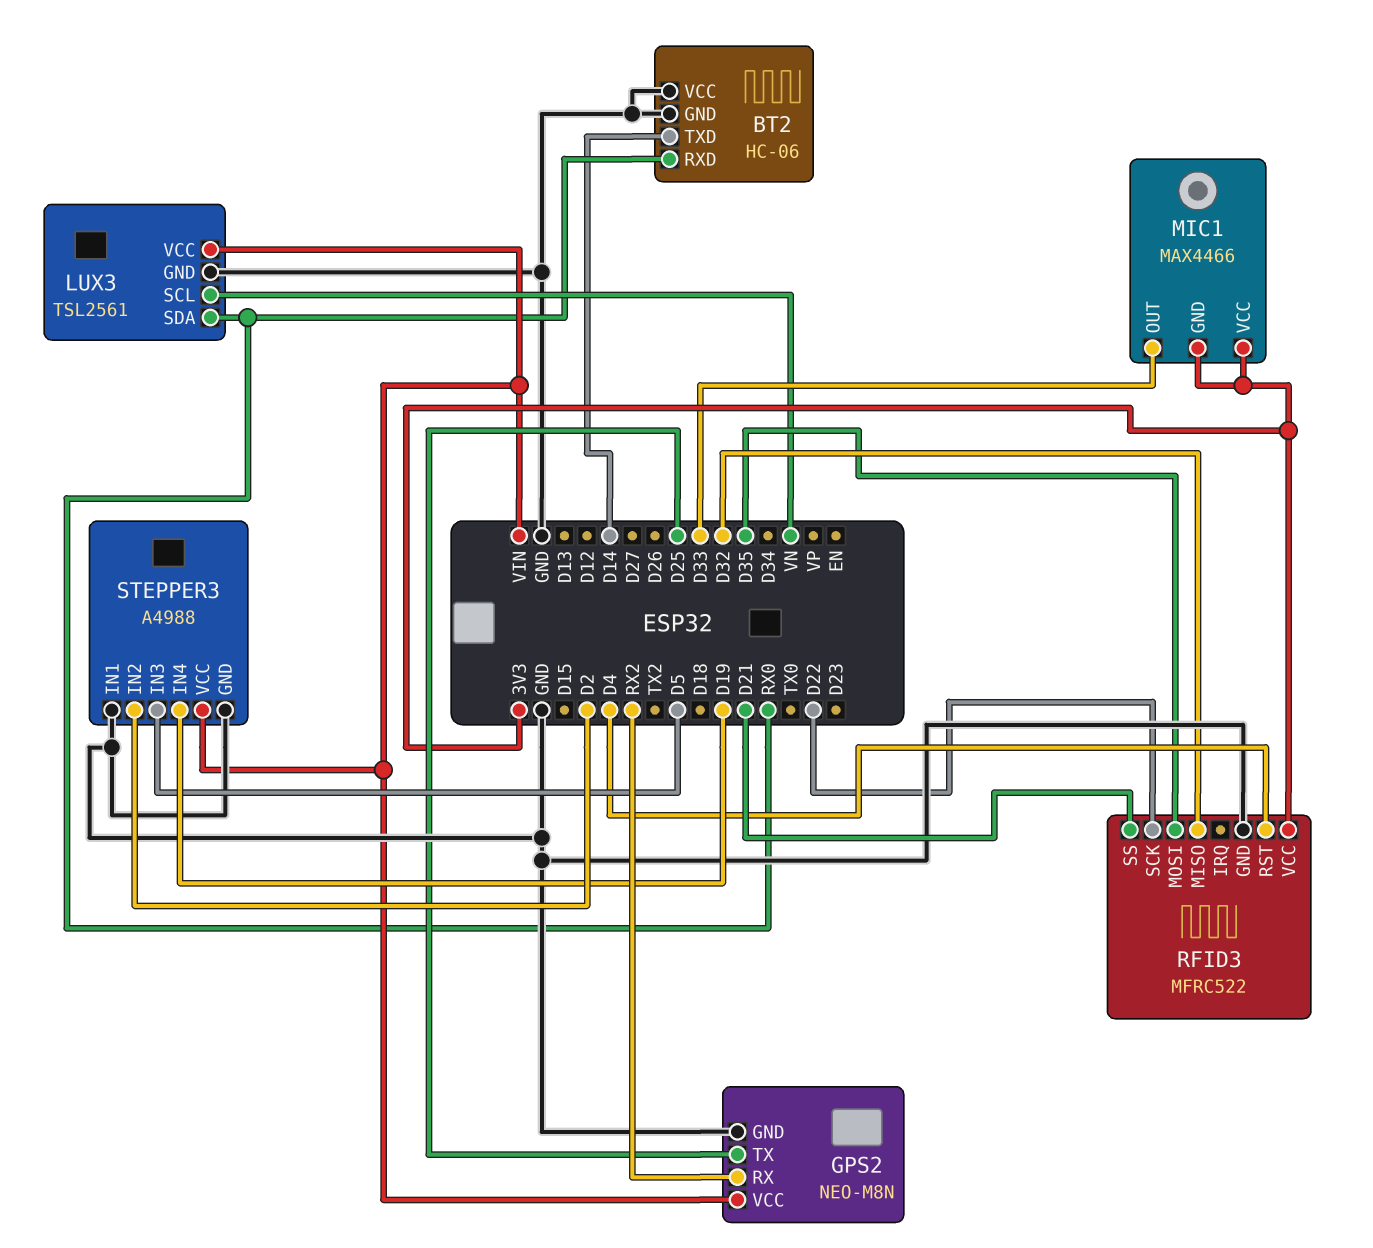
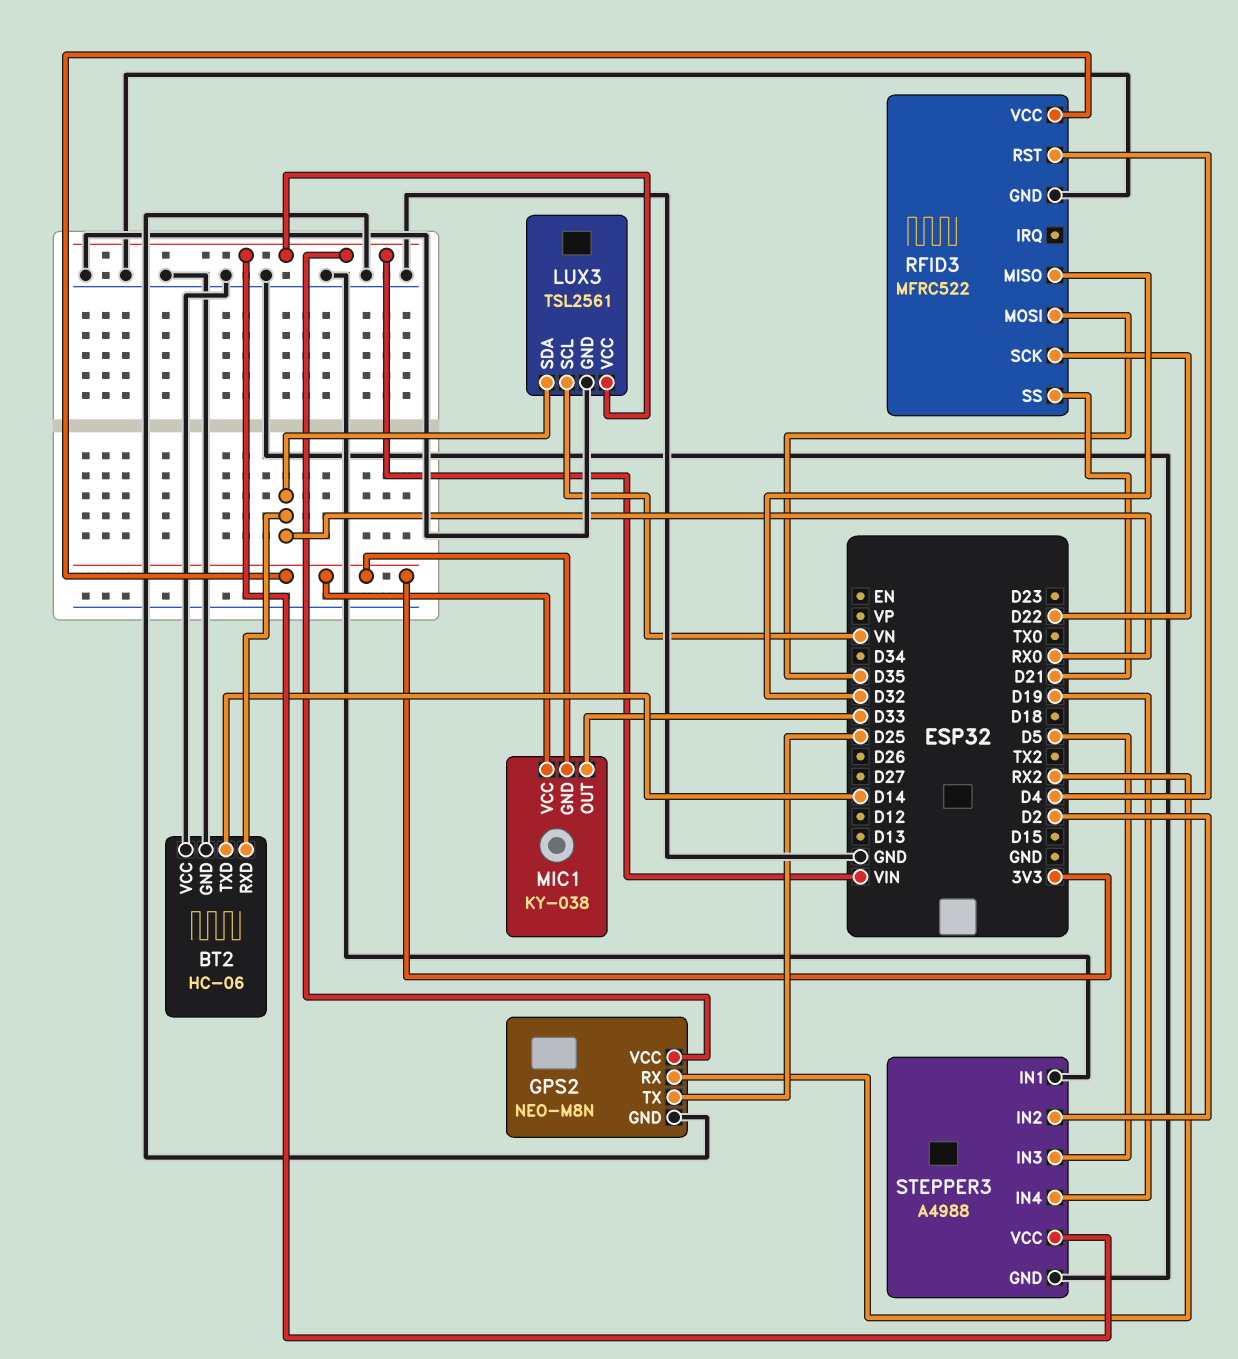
MIC1: MAX4466 -> KY-038

